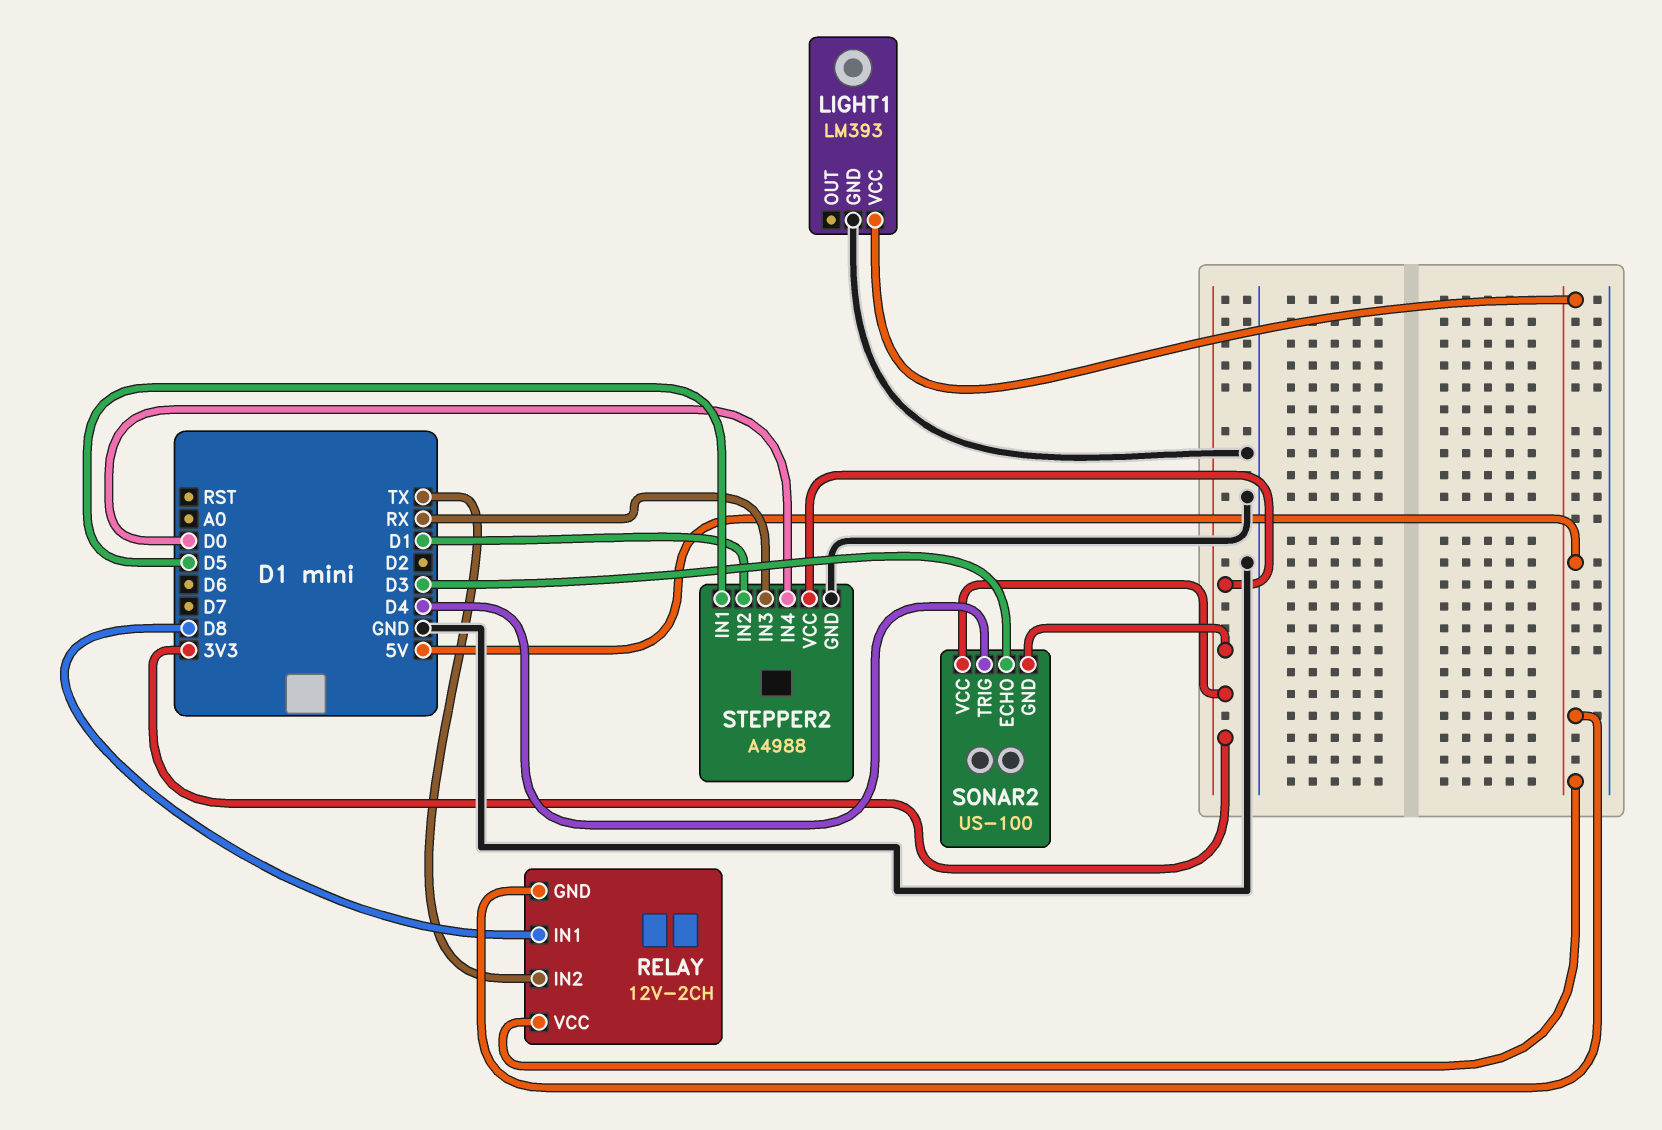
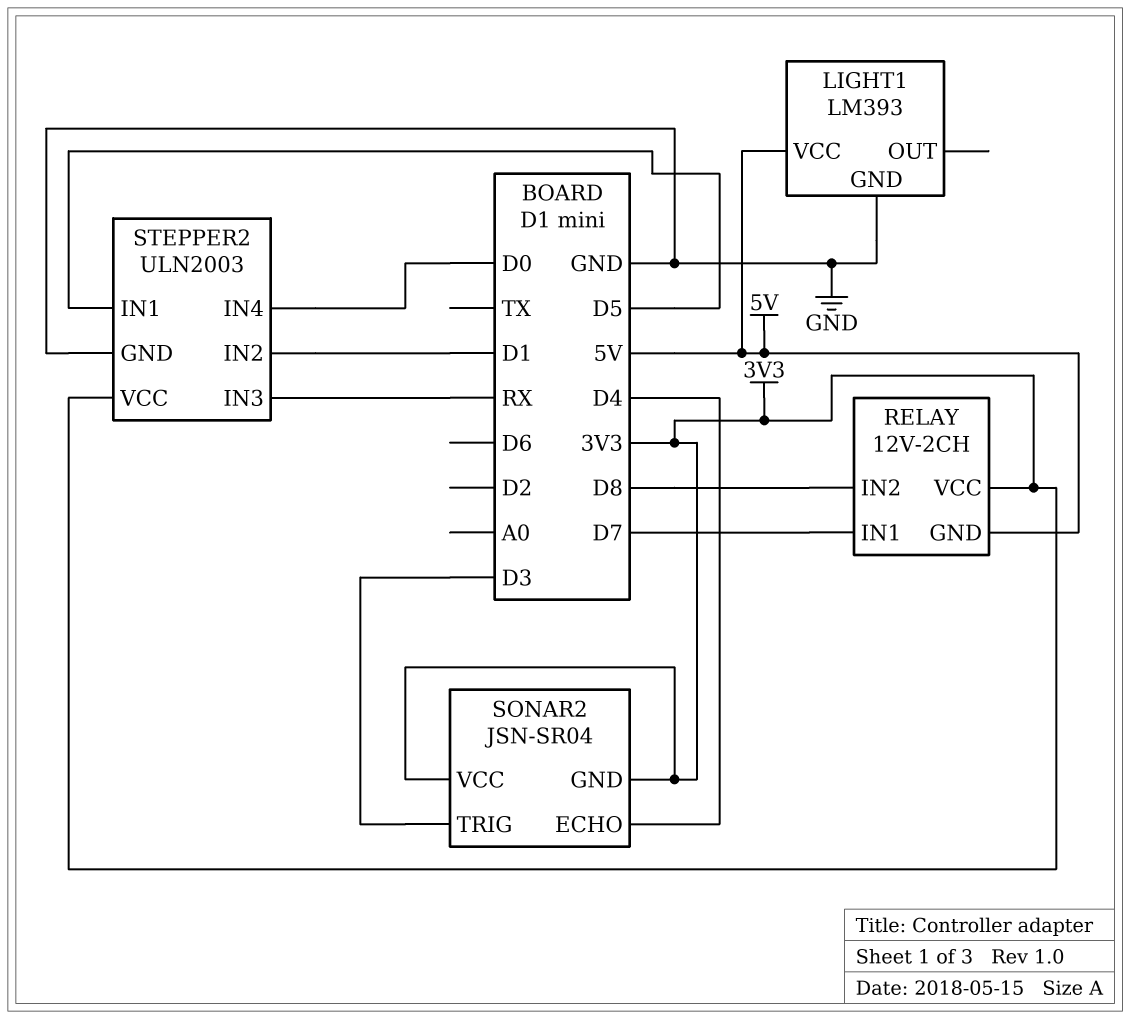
RELAY pin IN1: D8 -> D7
RELAY pin IN2: TX -> D8
RELAY pin VCC: 5V -> 3V3
SONAR2: US-100 -> JSN-SR04
SONAR2 pin ECHO: D3 -> D4
SONAR2 pin TRIG: D4 -> D3
STEPPER2: A4988 -> ULN2003

